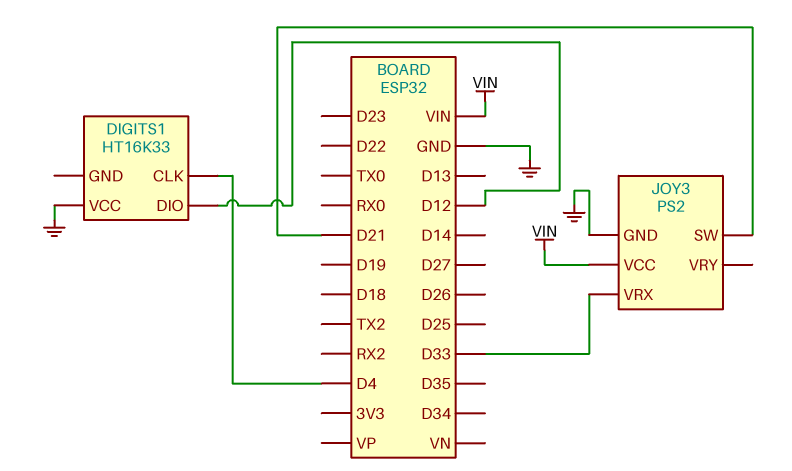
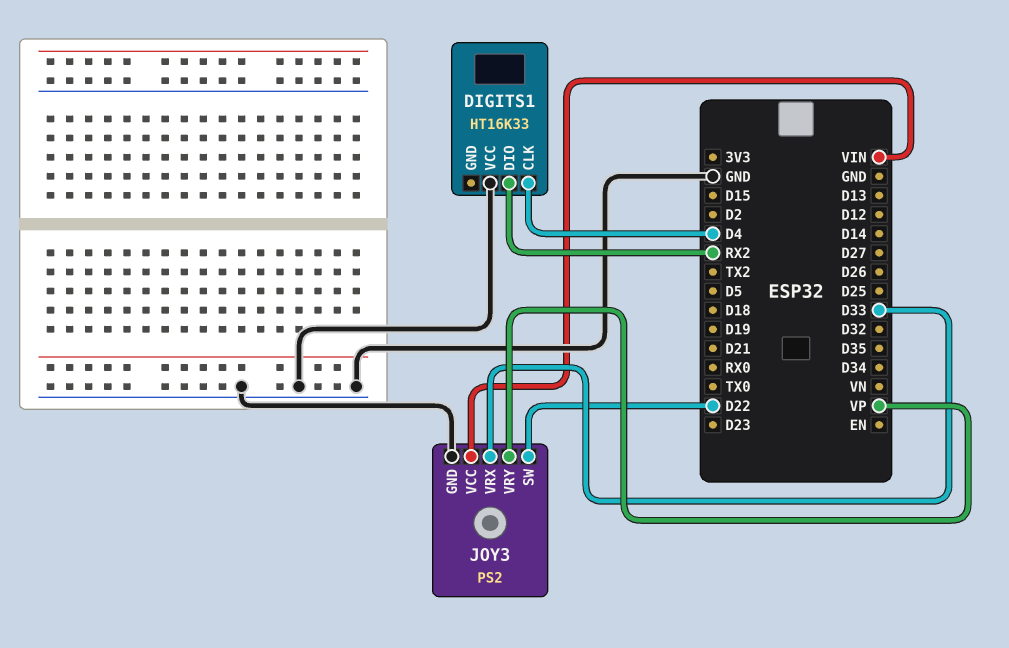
DIGITS1 pin DIO: D12 -> RX2
JOY3 pin SW: D21 -> D22
JOY3 pin VRY: none -> VP

